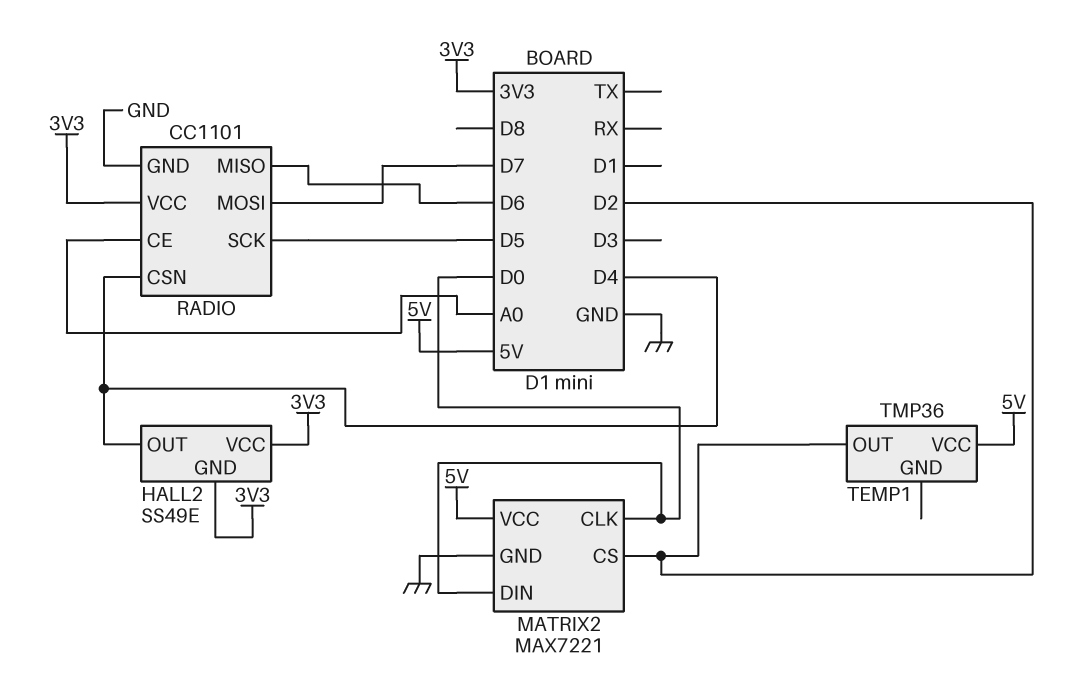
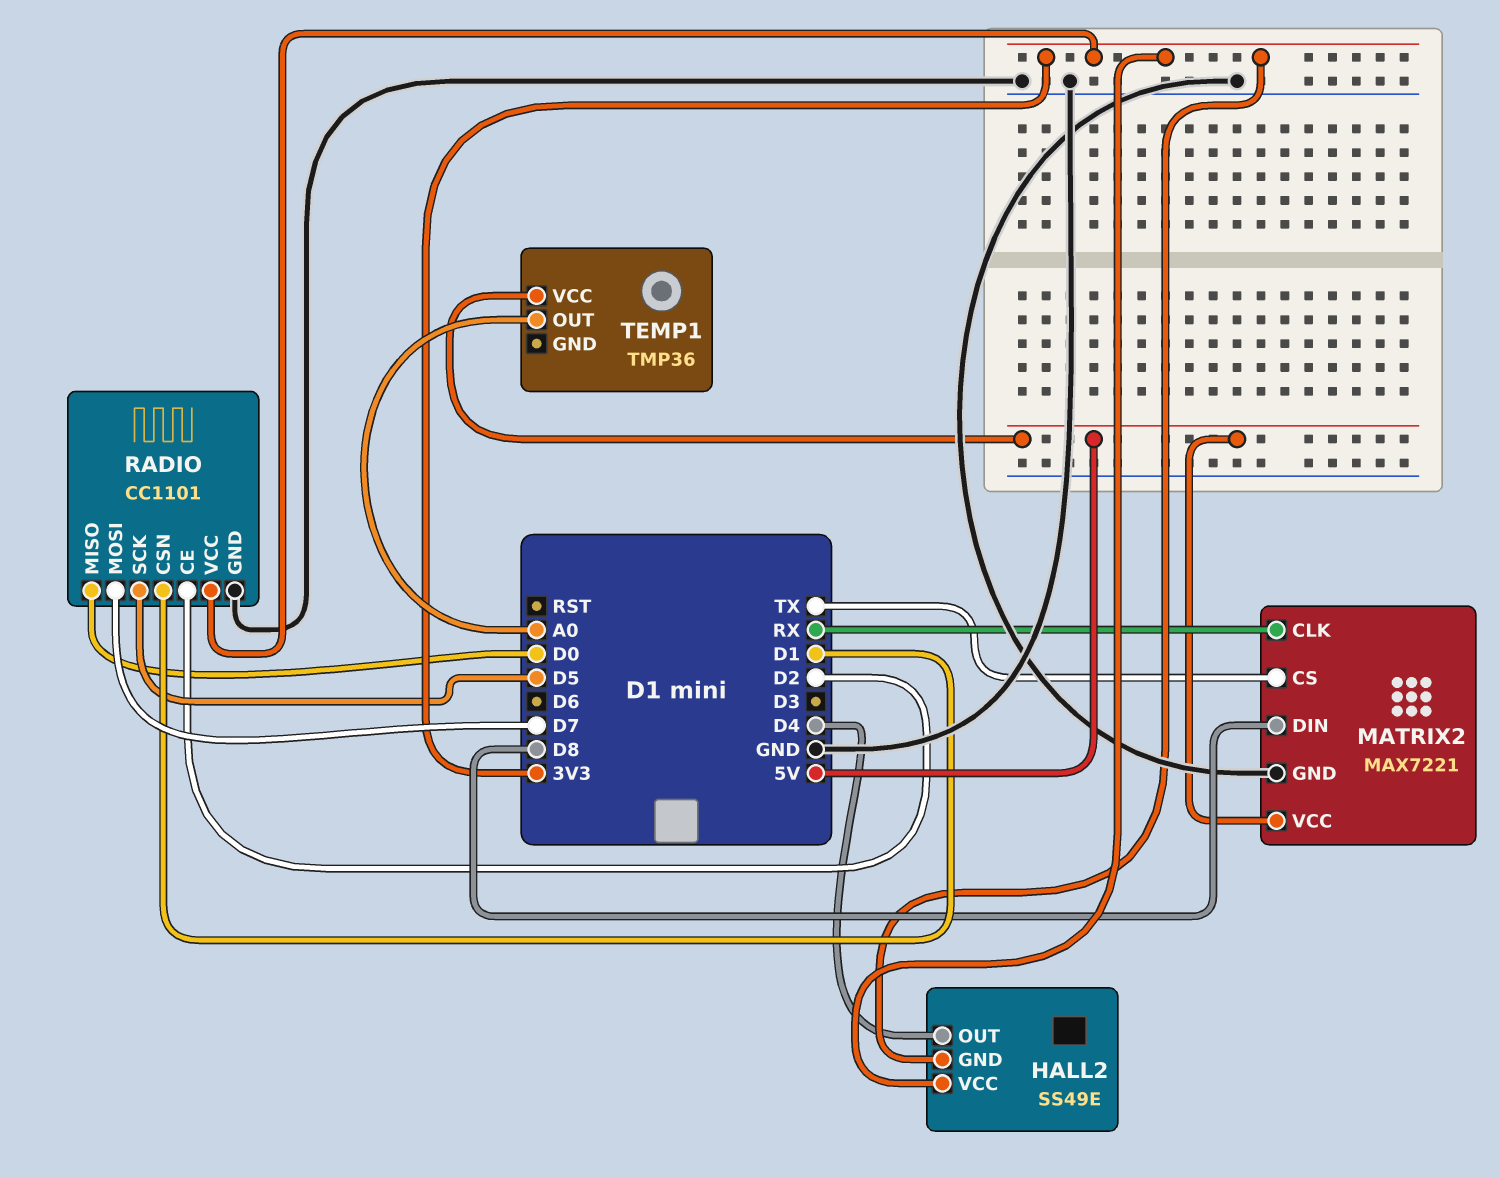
MATRIX2 pin CLK: D0 -> RX
MATRIX2 pin CS: D2 -> TX
MATRIX2 pin DIN: D0 -> D8
RADIO pin CE: A0 -> D2
RADIO pin CSN: D4 -> D1
RADIO pin MISO: D6 -> D0
TEMP1 pin OUT: D2 -> A0

